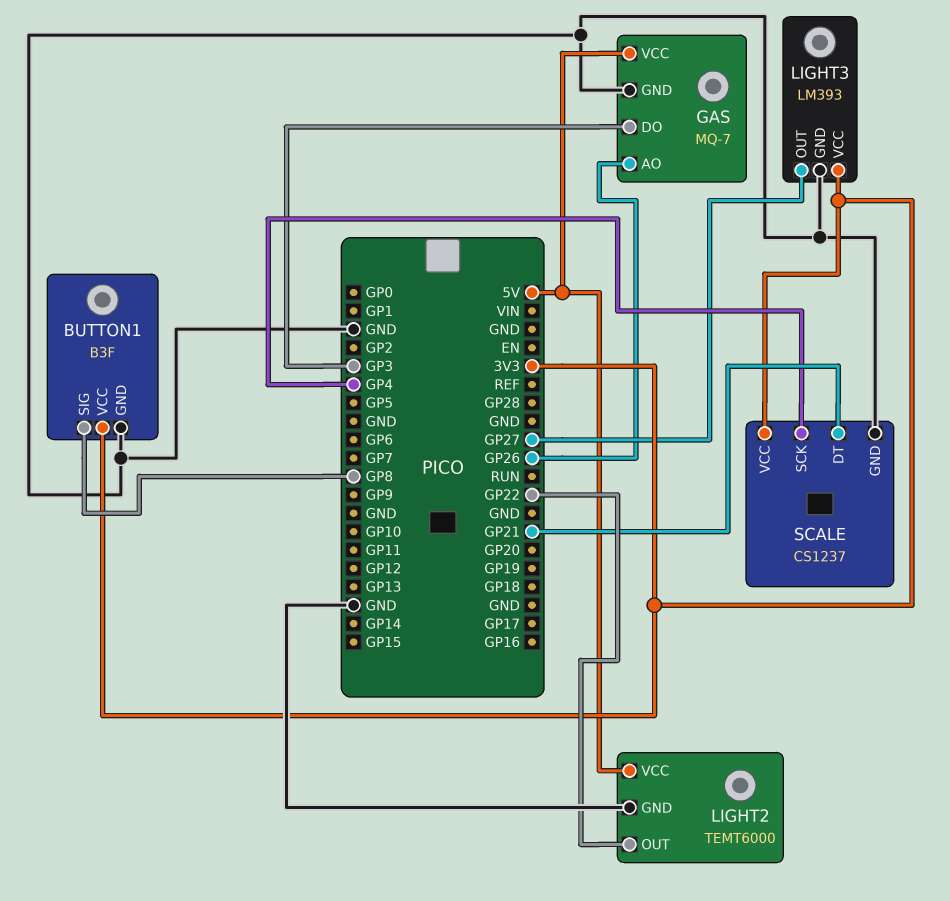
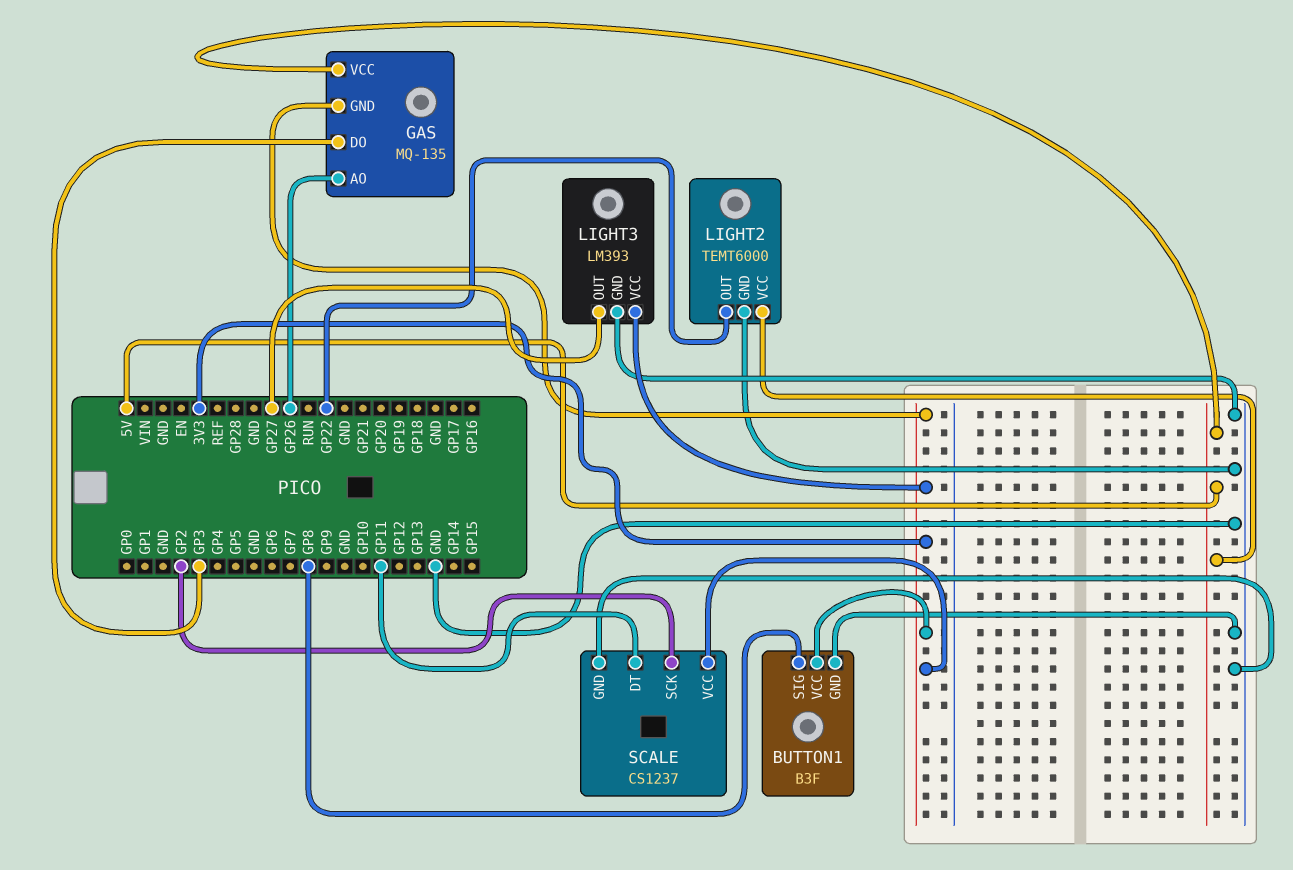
GAS: MQ-7 -> MQ-135
GAS pin GND: GND -> 3V3
SCALE pin DT: GP21 -> GP11
SCALE pin SCK: GP4 -> GP2

